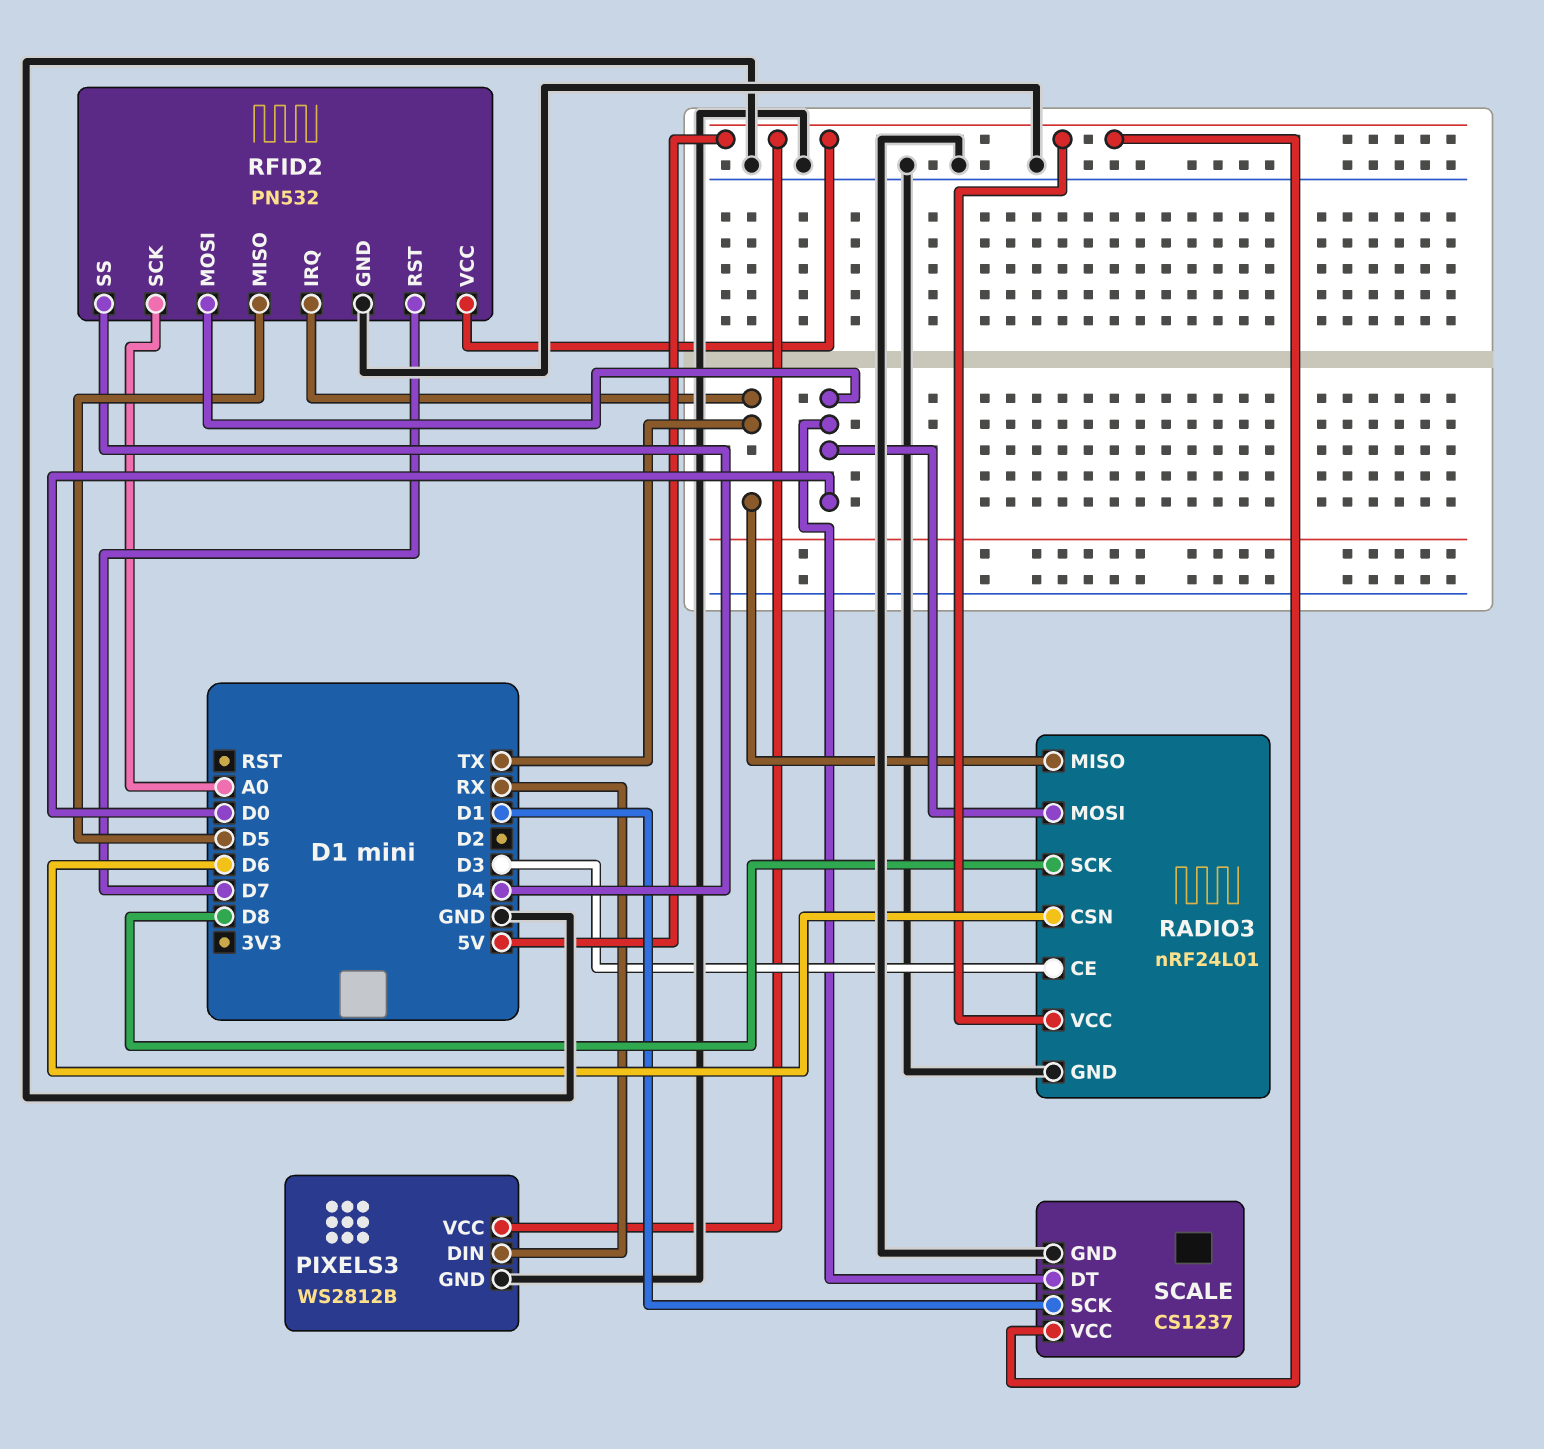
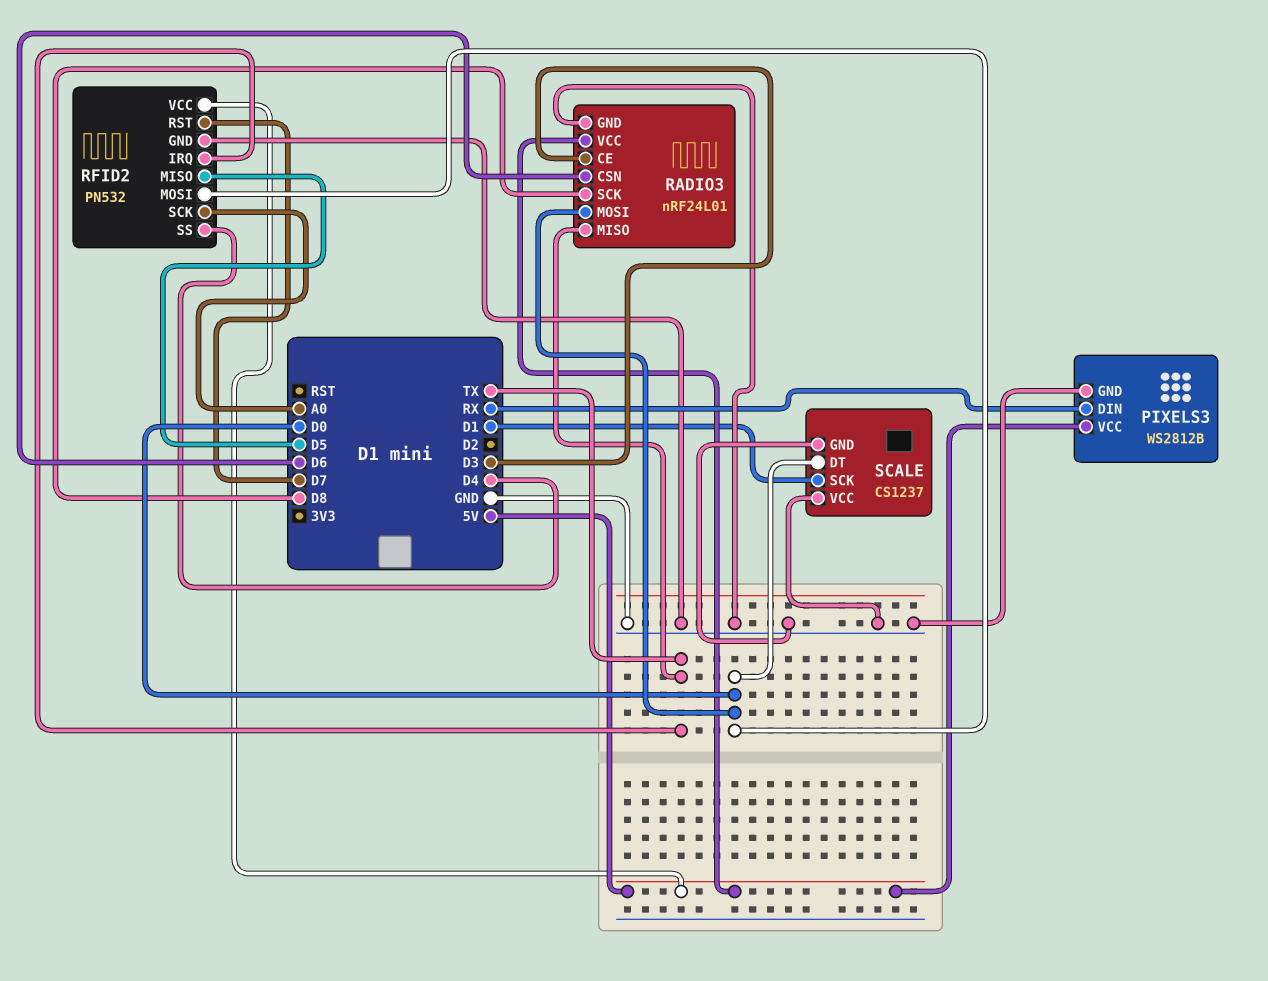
SCALE pin VCC: 5V -> GND

